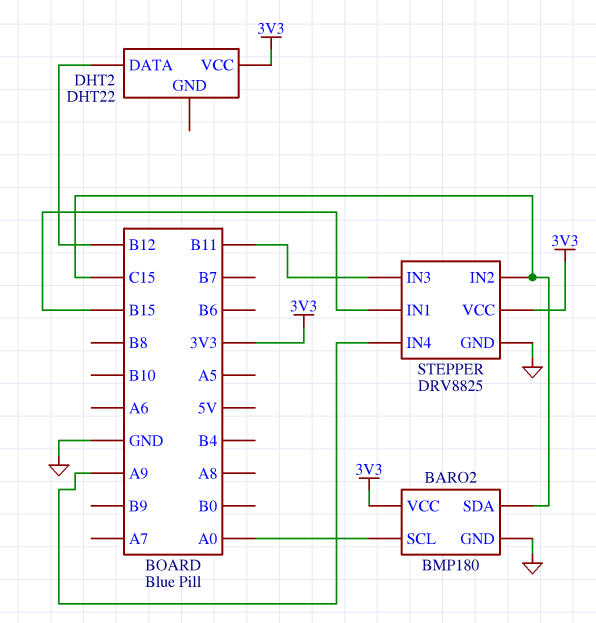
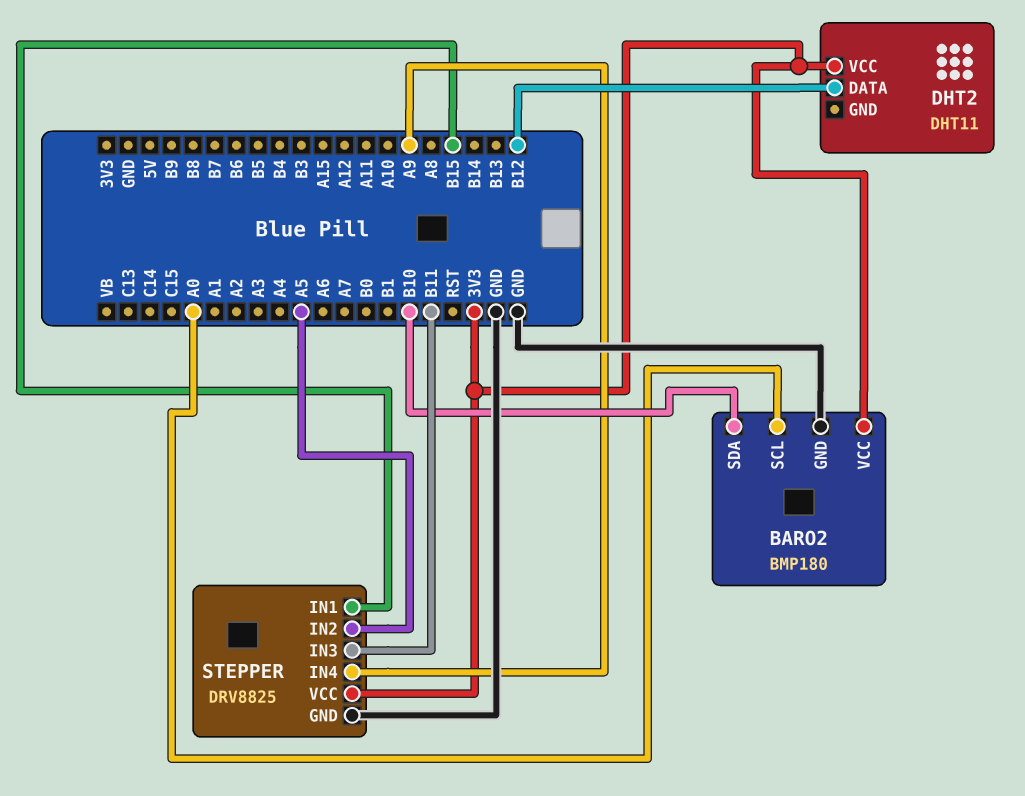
BARO2 pin SDA: C15 -> B10
DHT2: DHT22 -> DHT11
STEPPER pin IN2: C15 -> A5

